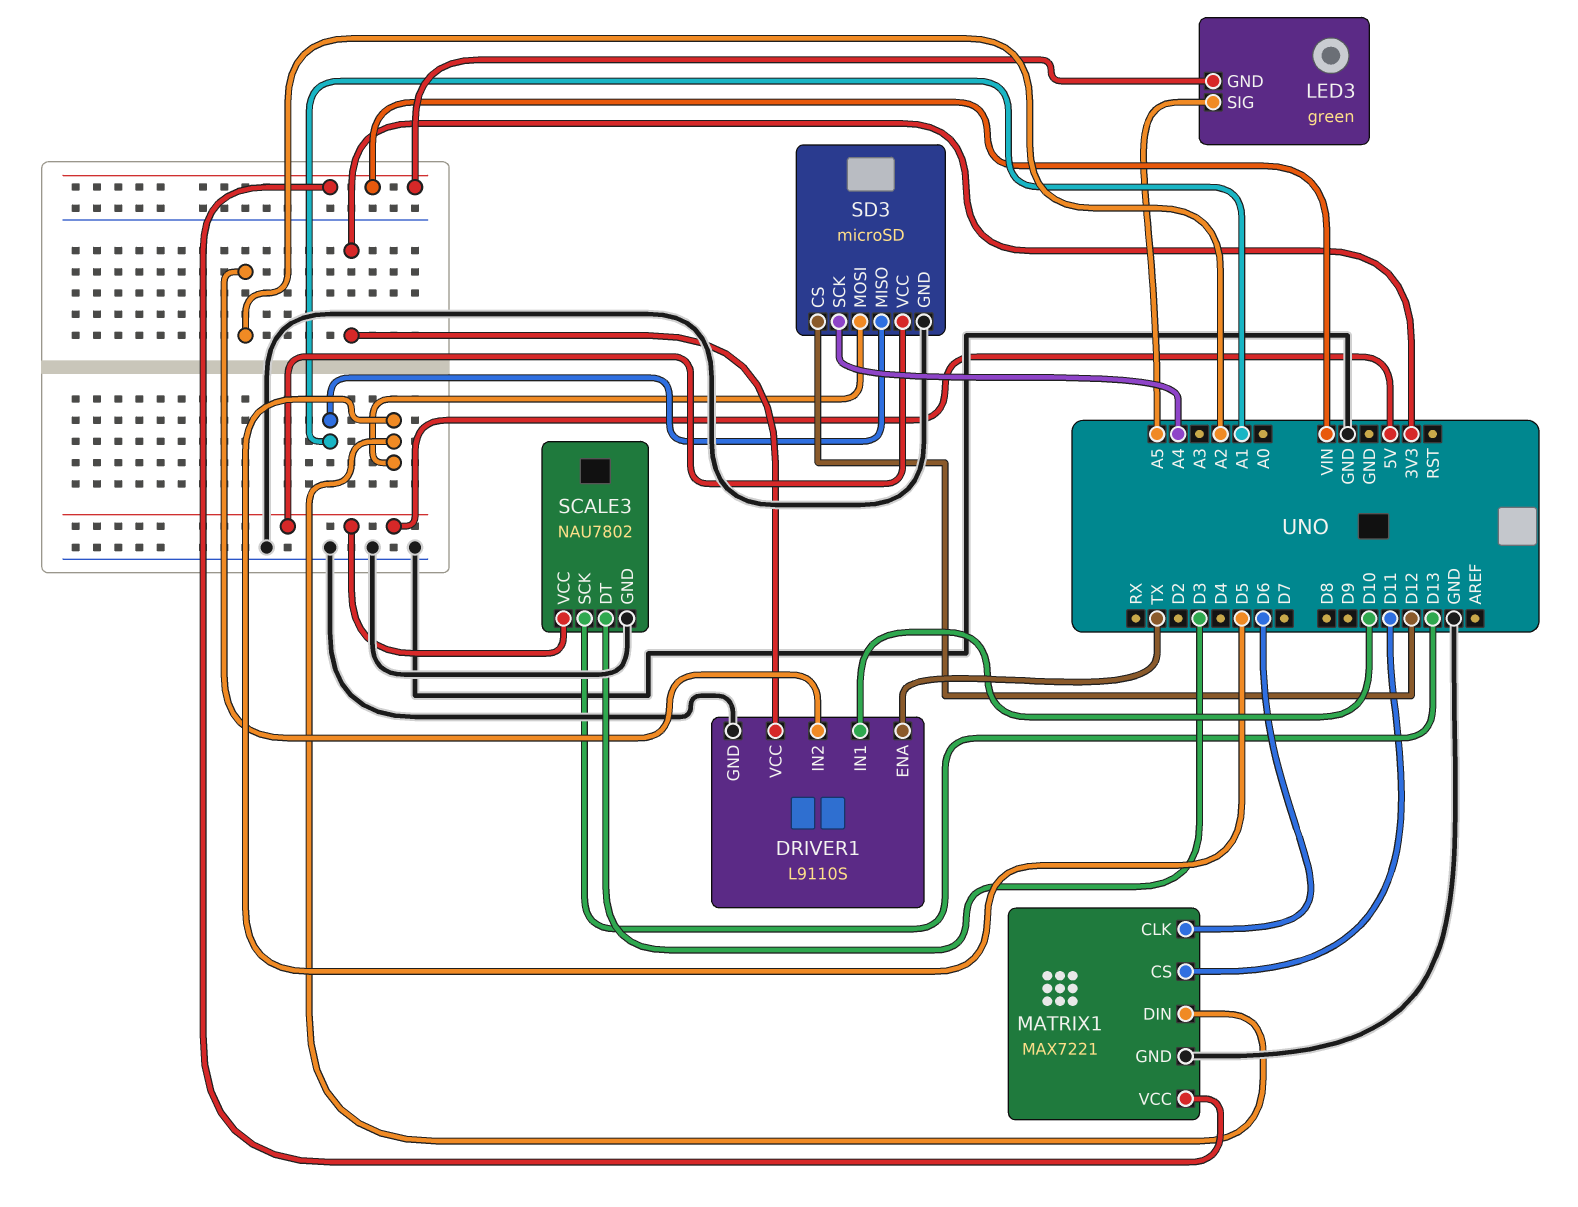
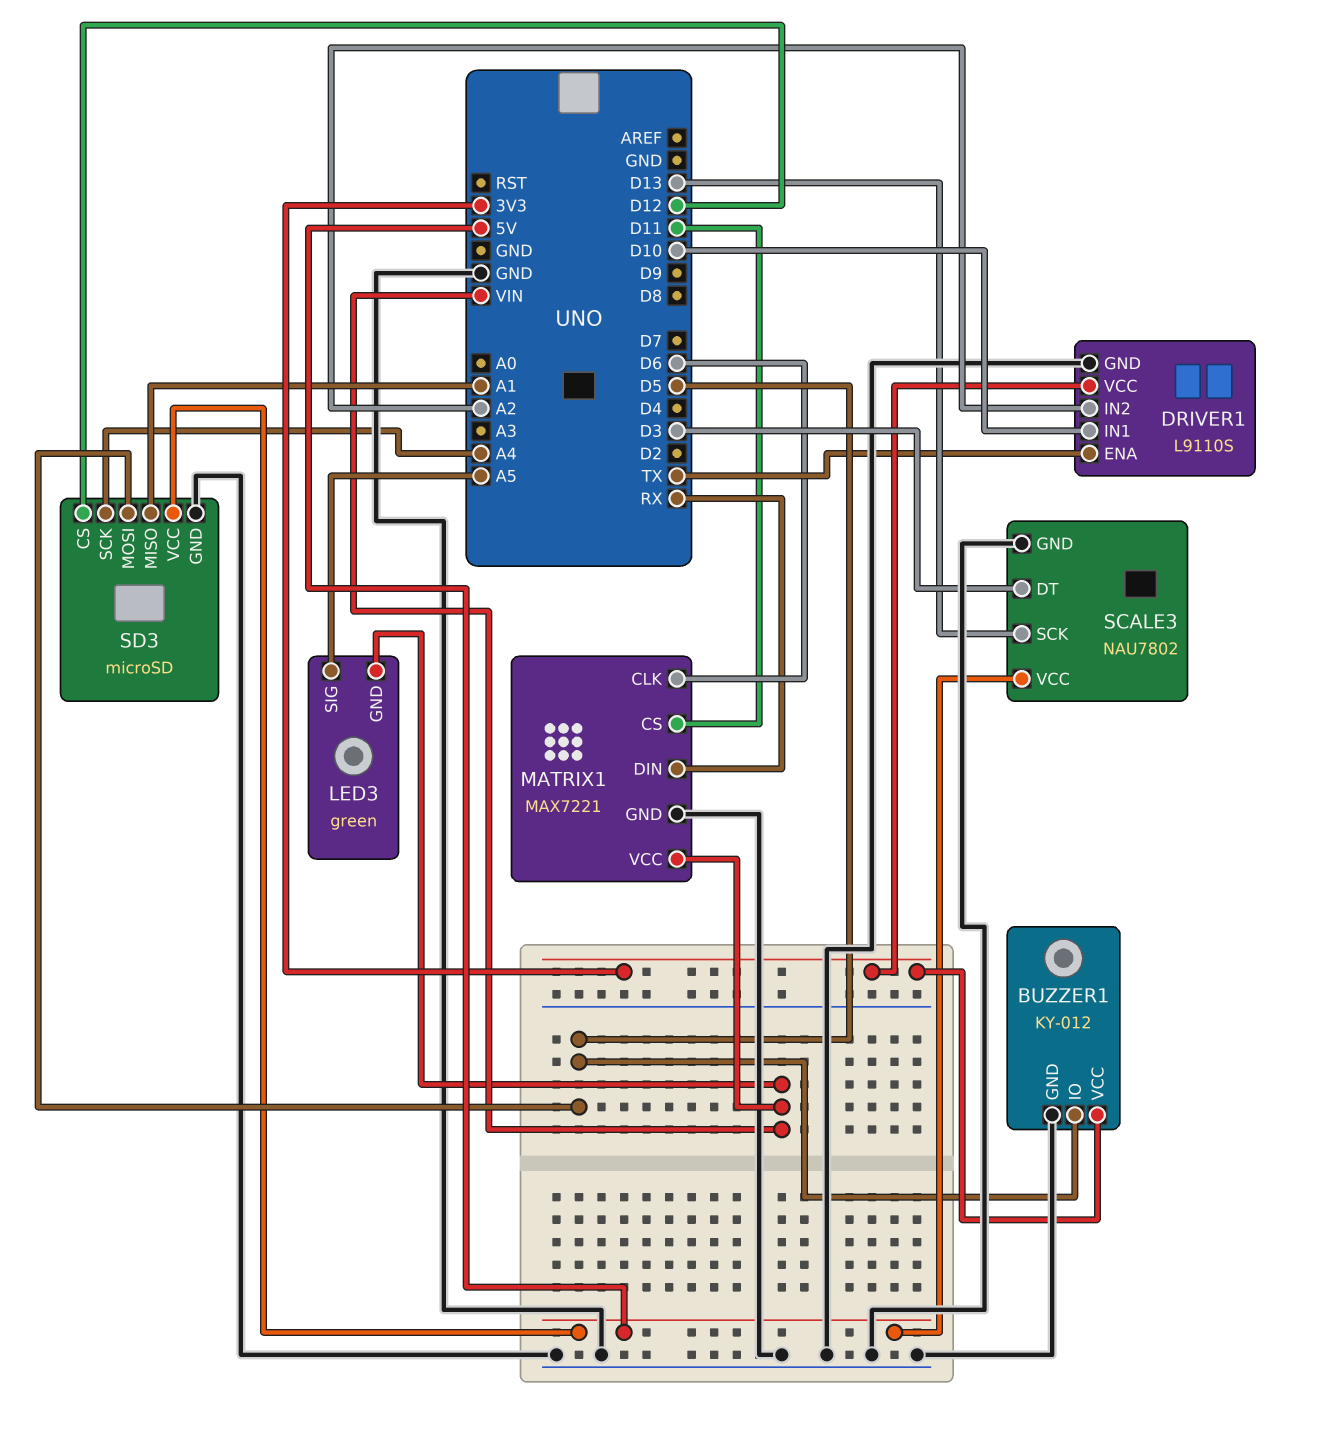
BUZZER1: none -> KY-012
BUZZER1 pin GND: none -> GND
BUZZER1 pin IO: none -> D5
BUZZER1 pin VCC: none -> 3V3
MATRIX1 pin DIN: D5 -> RX

